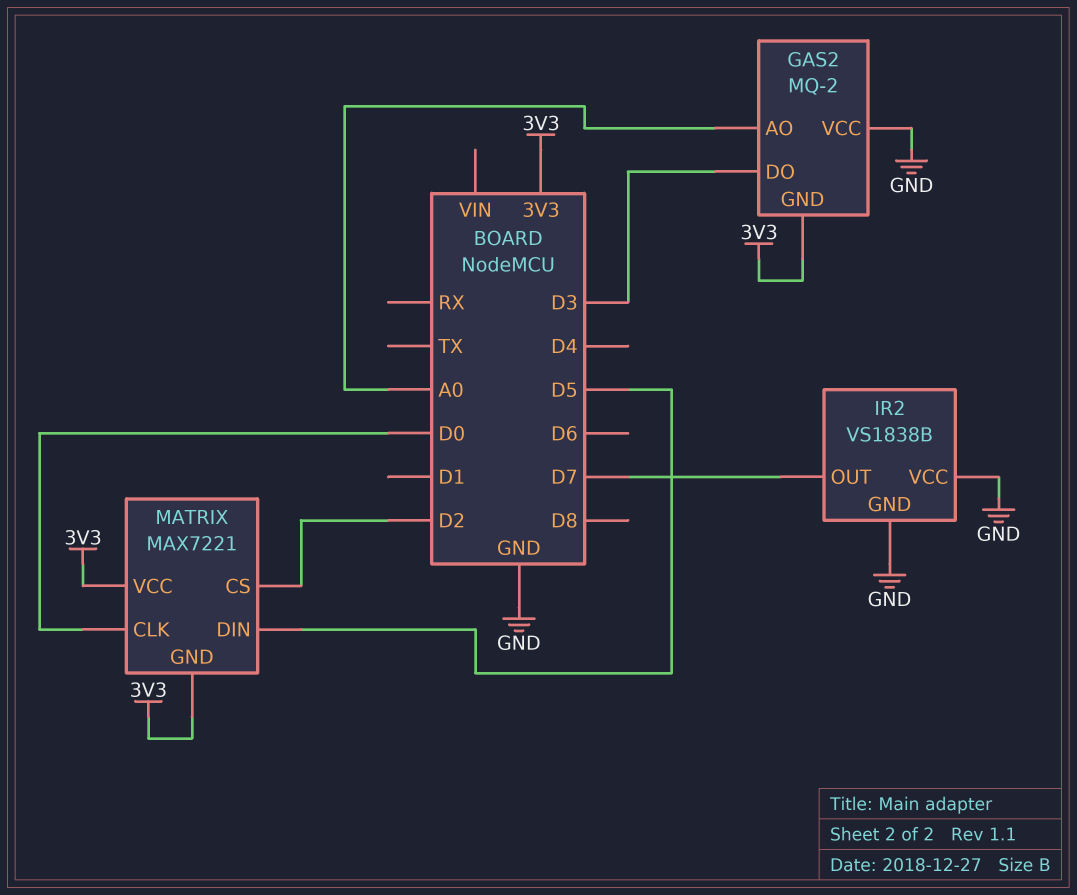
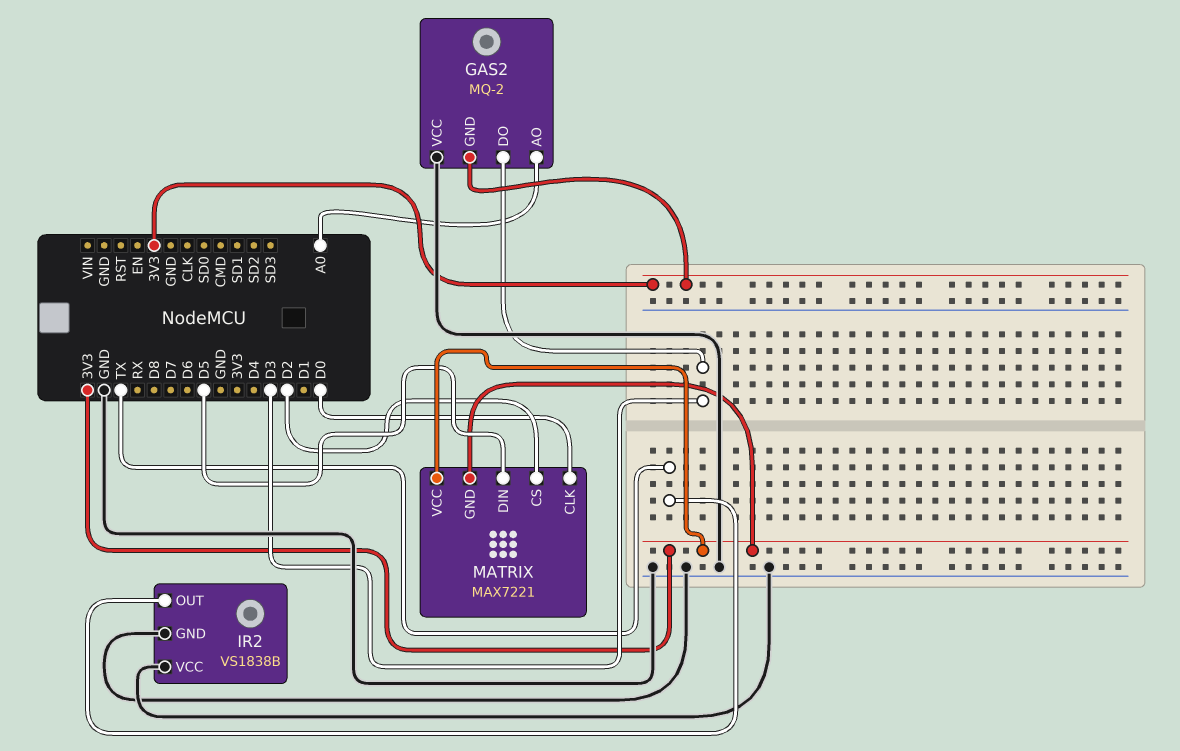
IR2 pin OUT: D7 -> TX

